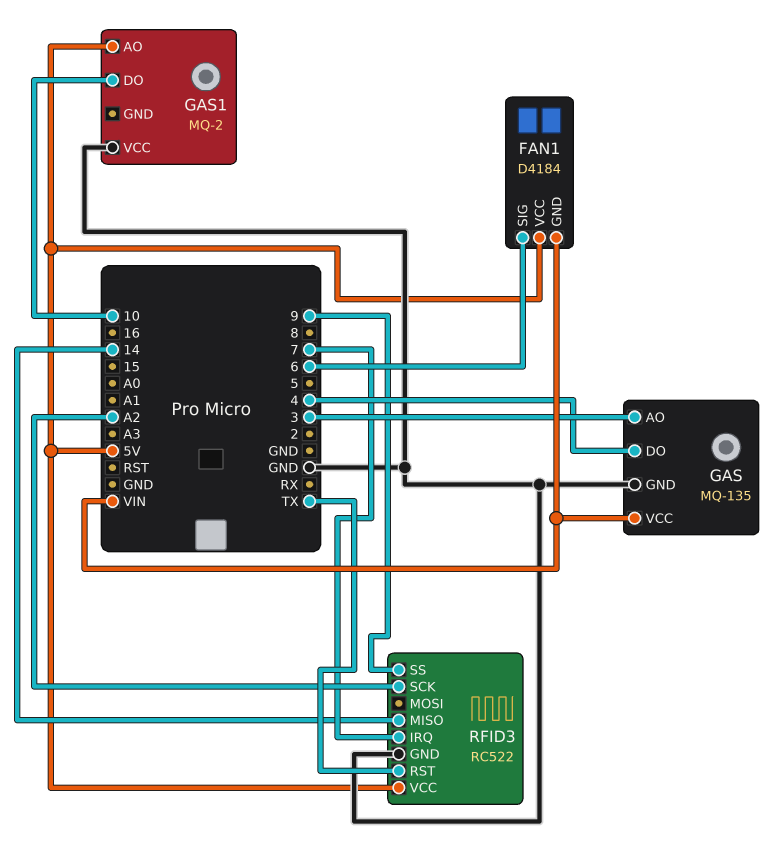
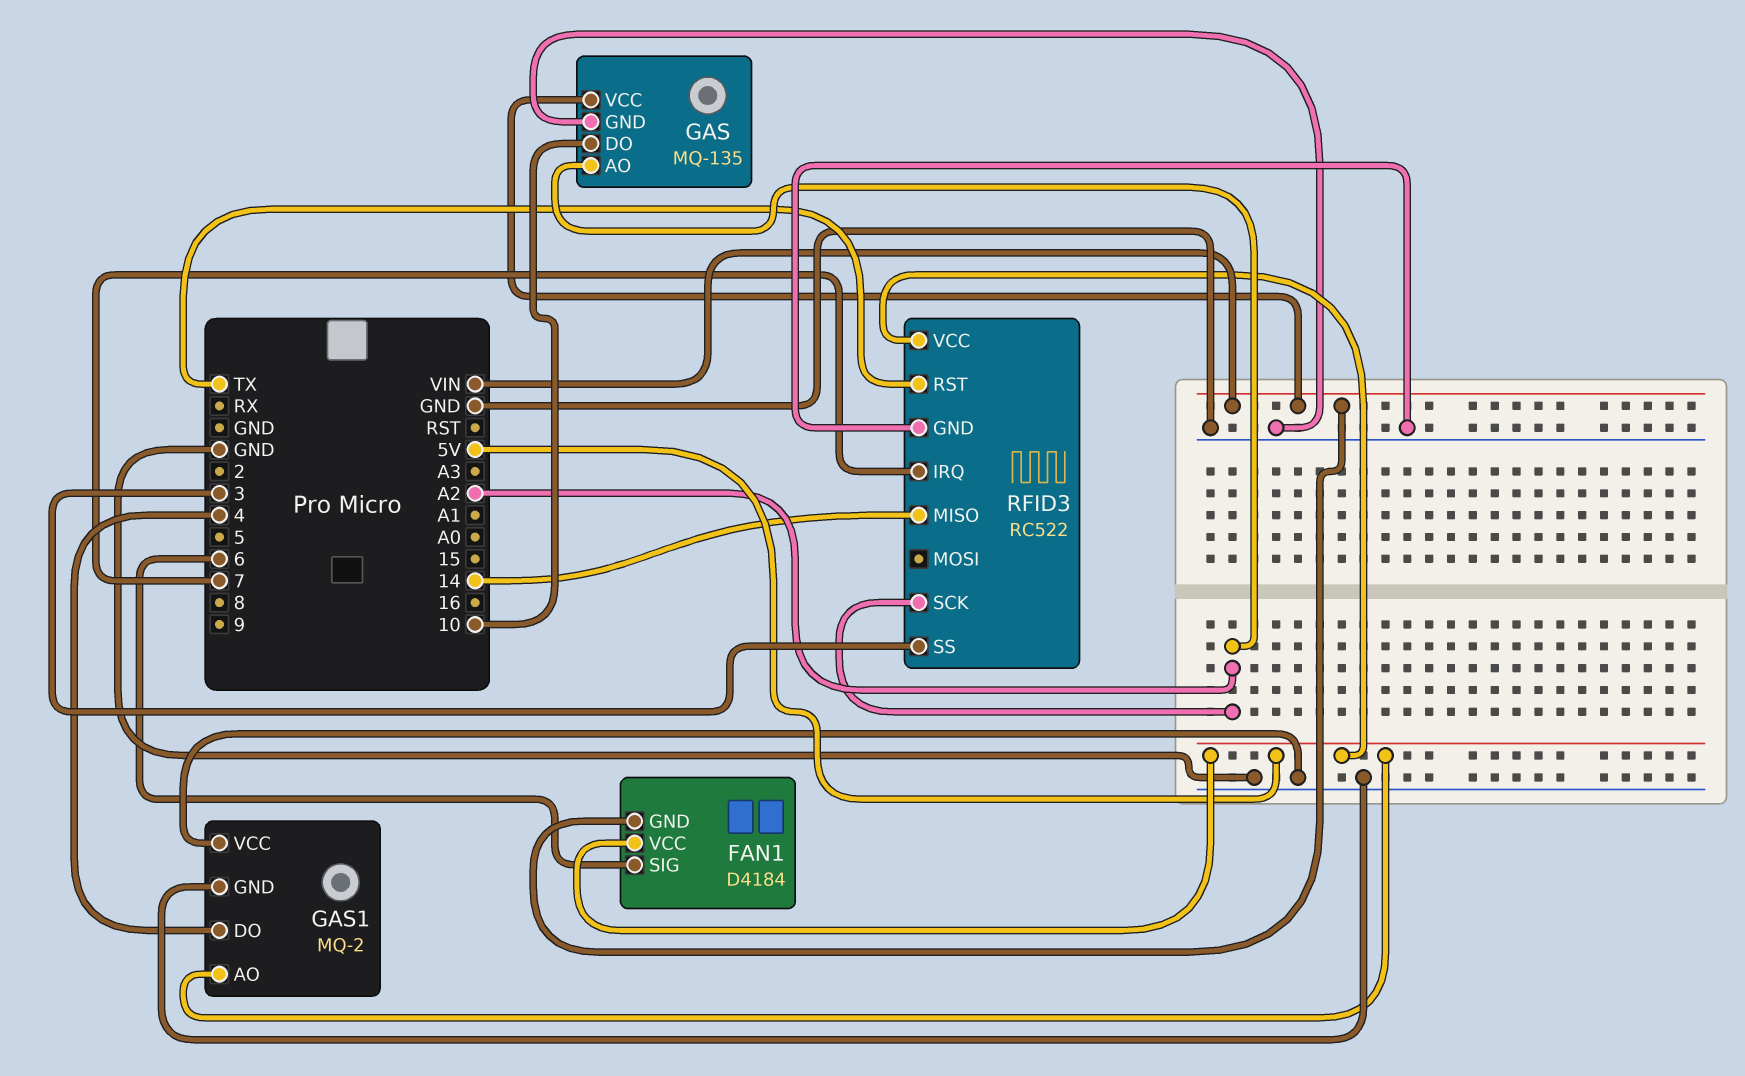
GAS pin AO: 3 -> A2
GAS pin DO: 4 -> 10
GAS1 pin DO: 10 -> 4
GAS1 pin GND: none -> GND
RFID3 pin SS: 9 -> 3

